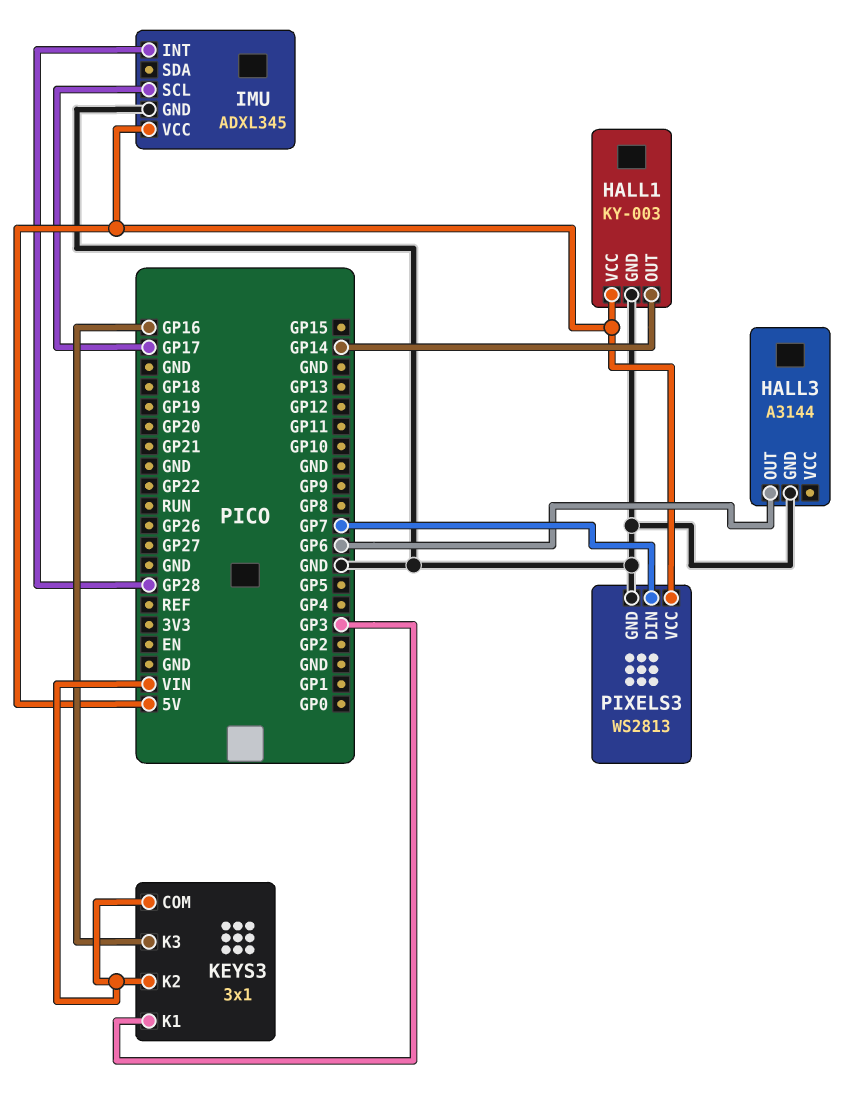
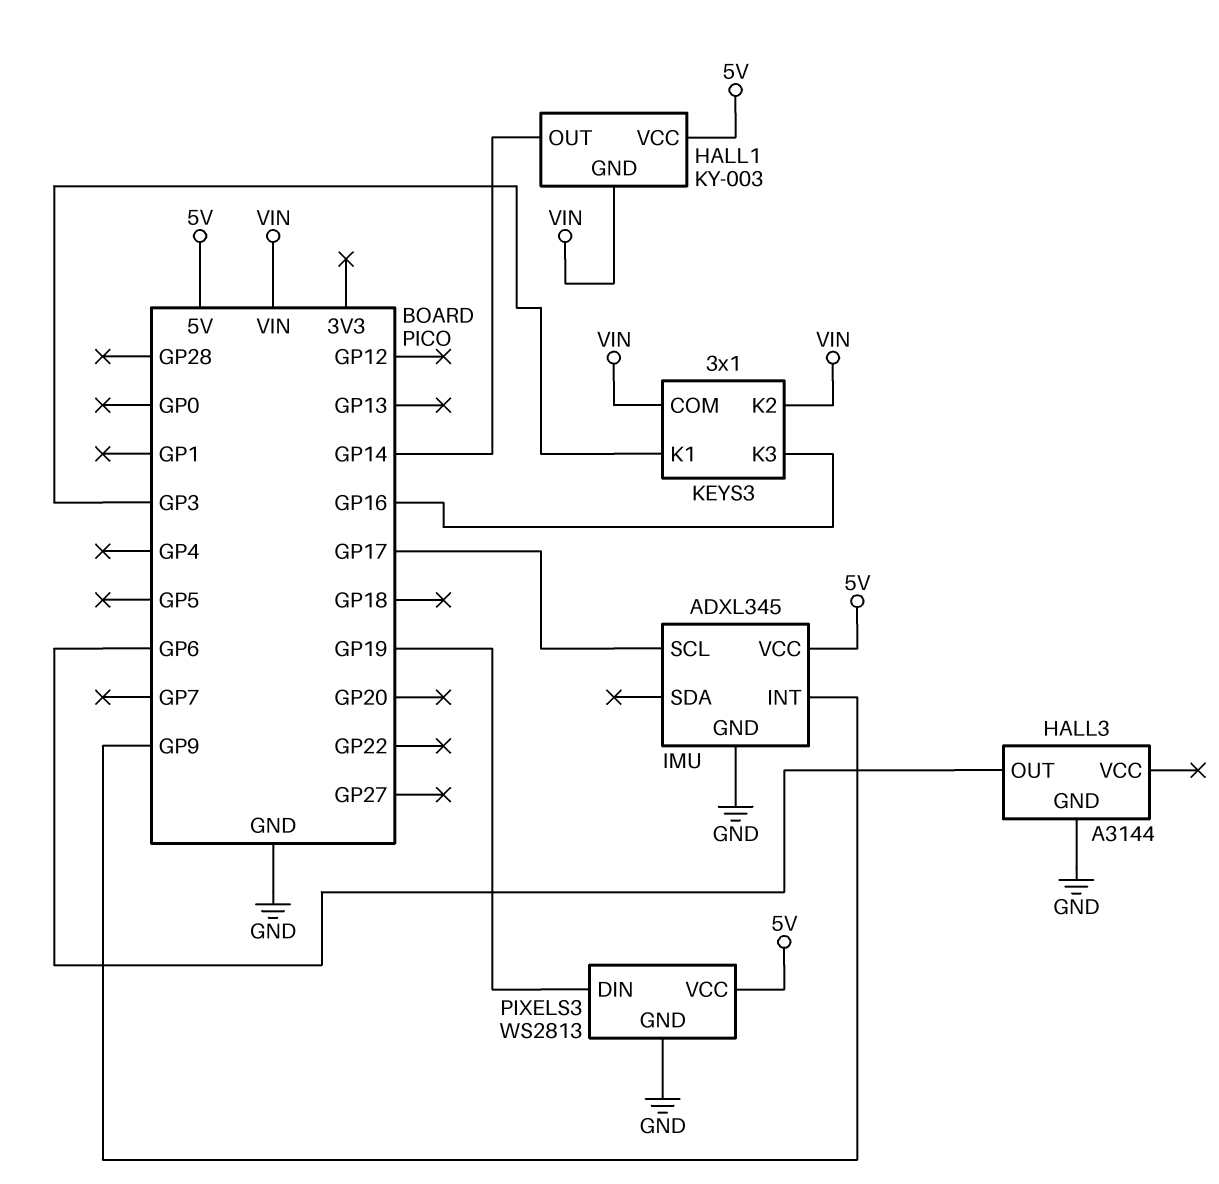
HALL1 pin GND: GND -> VIN
IMU pin INT: GP28 -> GP9
PIXELS3 pin DIN: GP7 -> GP19

